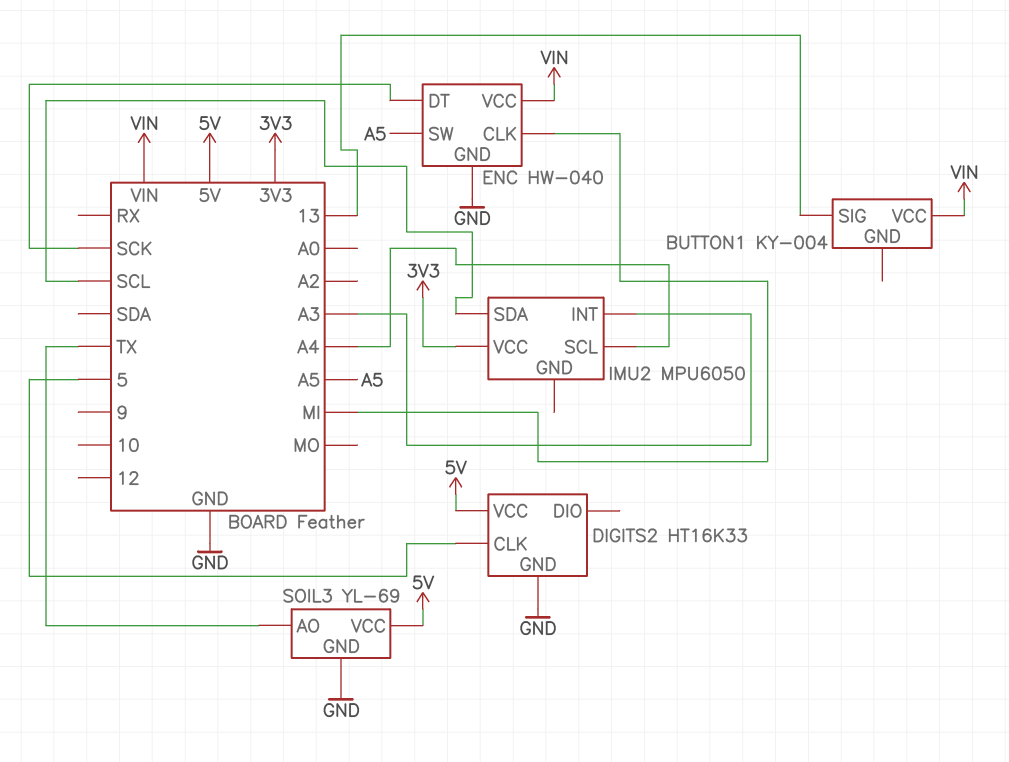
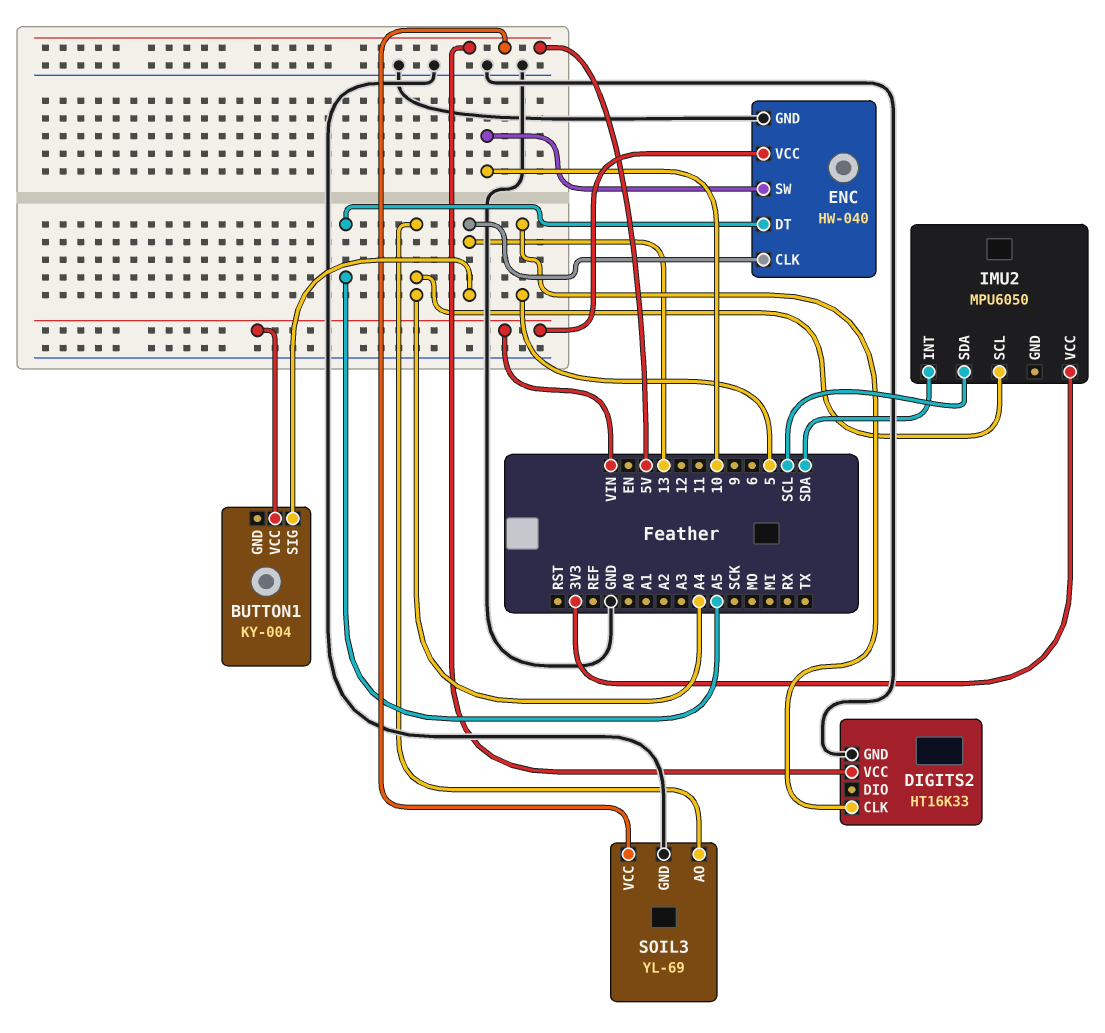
ENC pin CLK: MI -> 13
ENC pin DT: SCK -> A5
ENC pin SW: A5 -> 10
IMU2 pin INT: A3 -> SDA
SOIL3 pin AO: TX -> A4

